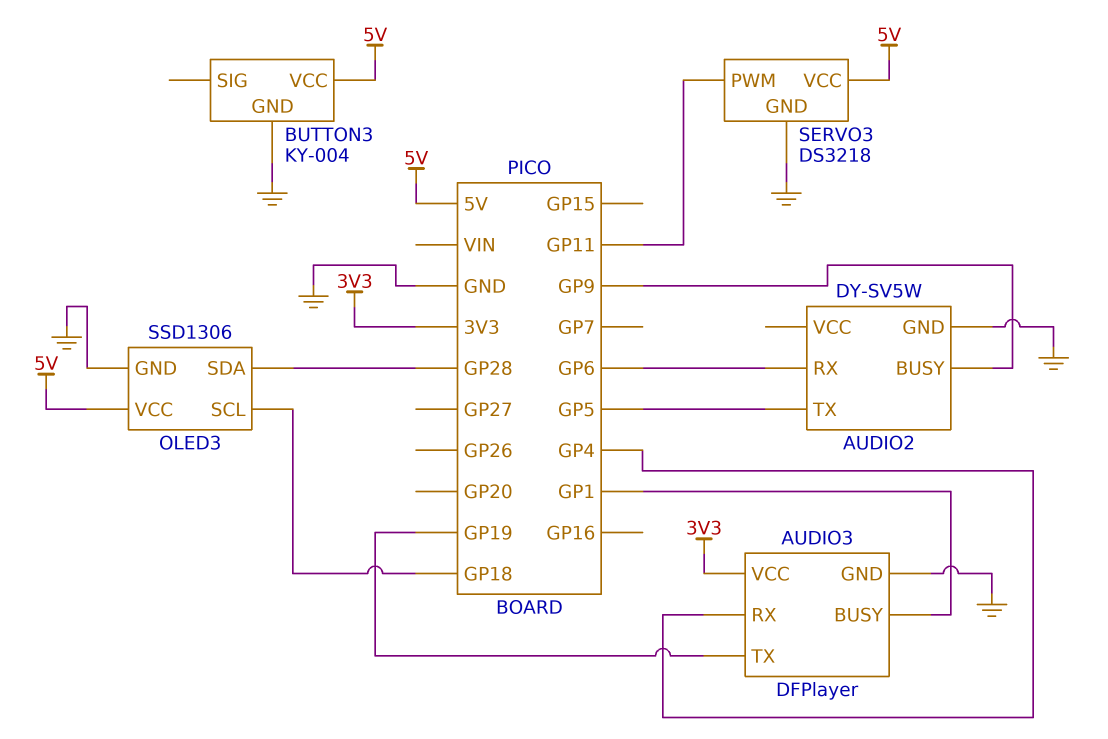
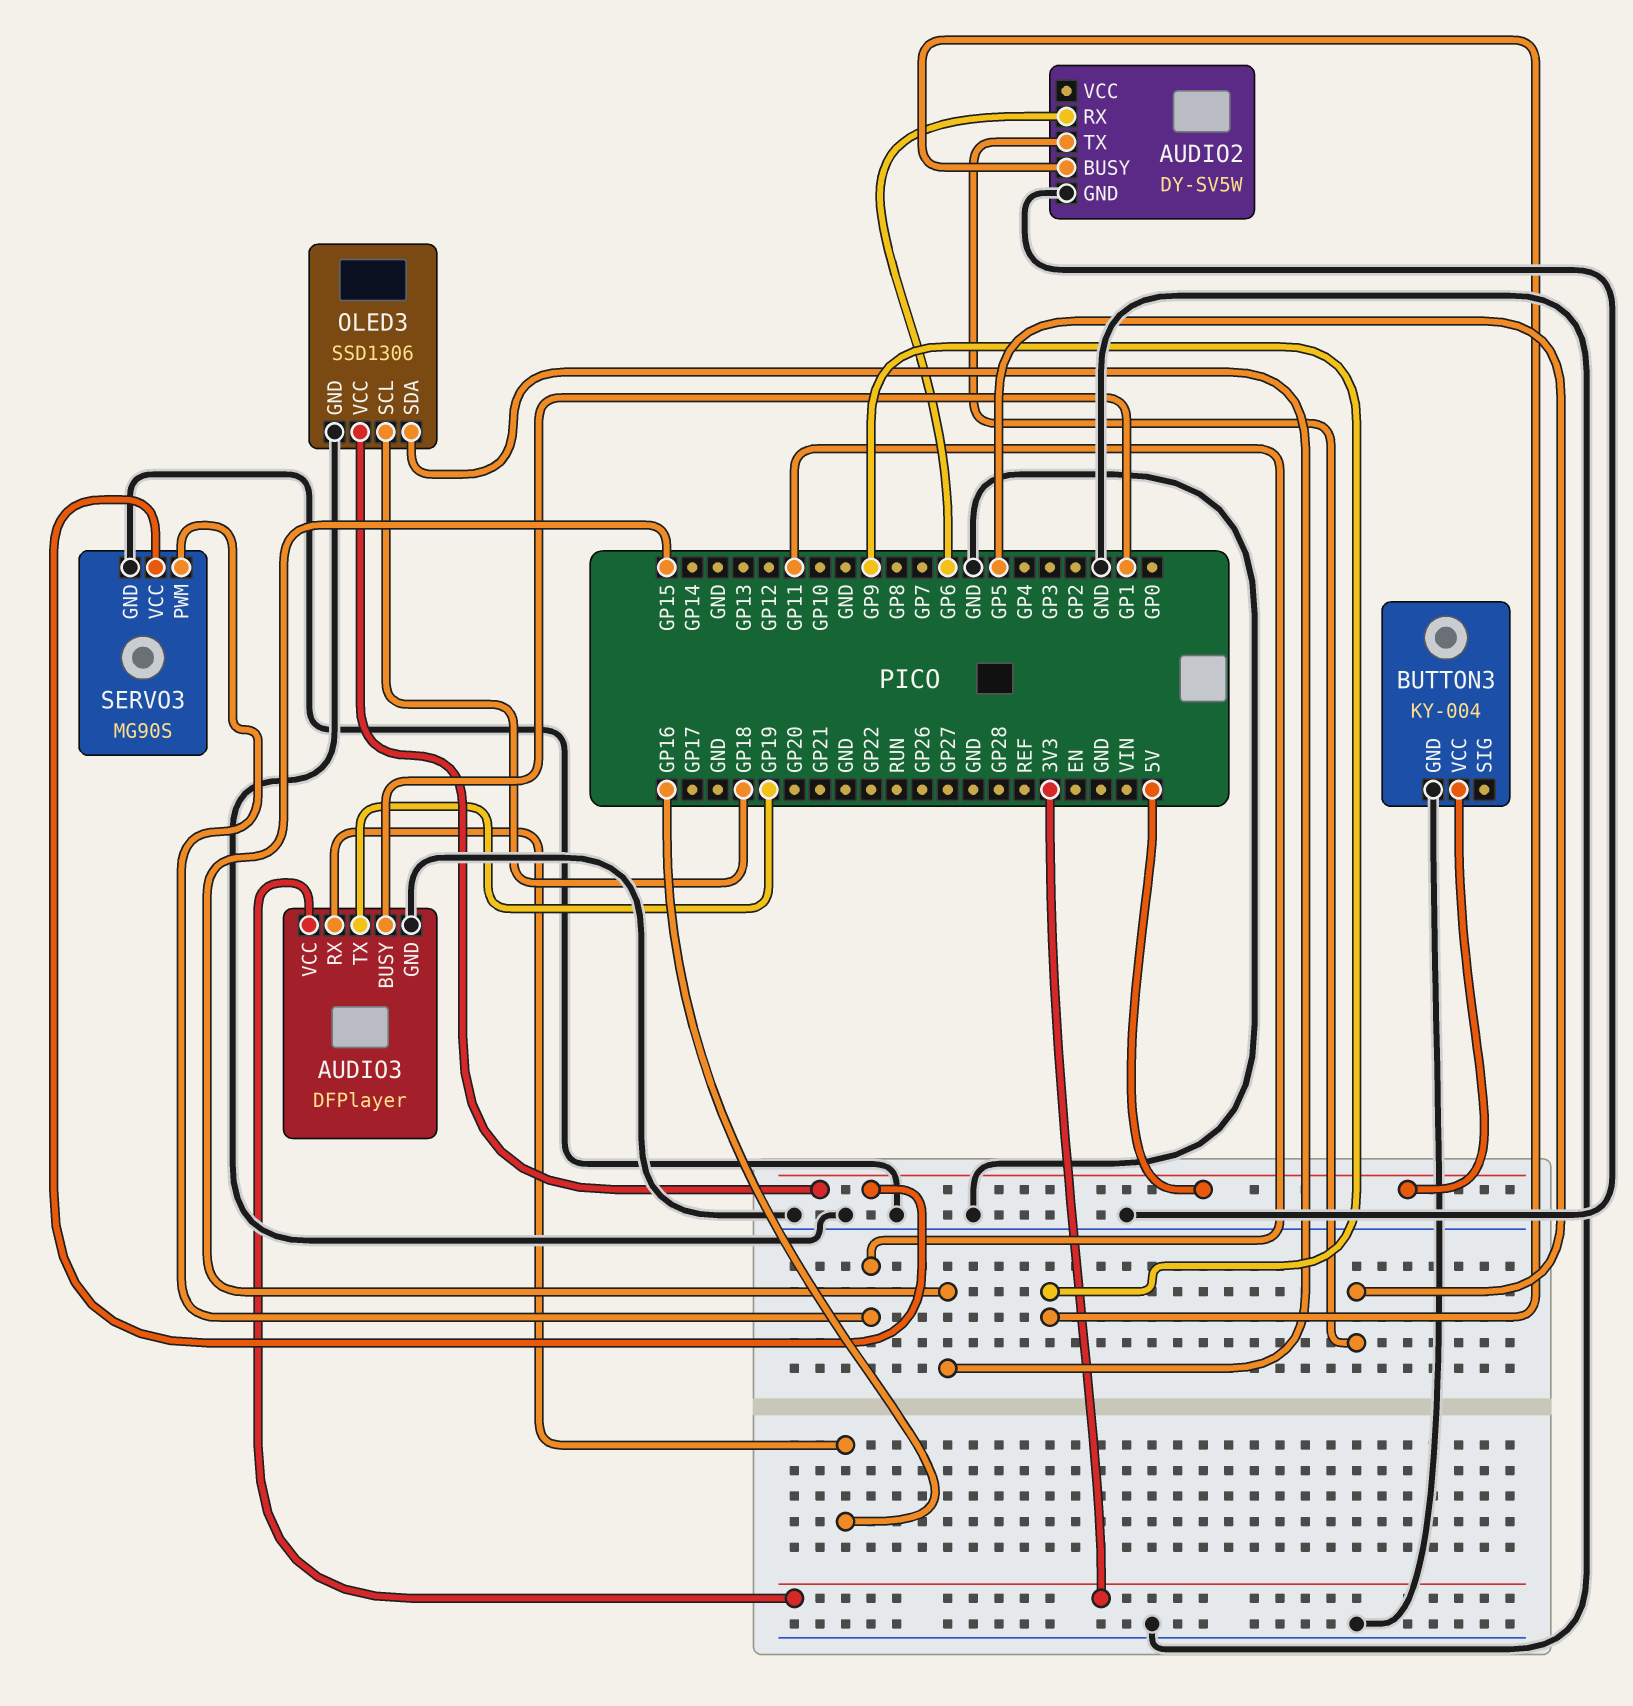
AUDIO3 pin RX: GP4 -> GP16
OLED3 pin SDA: GP28 -> GP15
SERVO3: DS3218 -> MG90S

